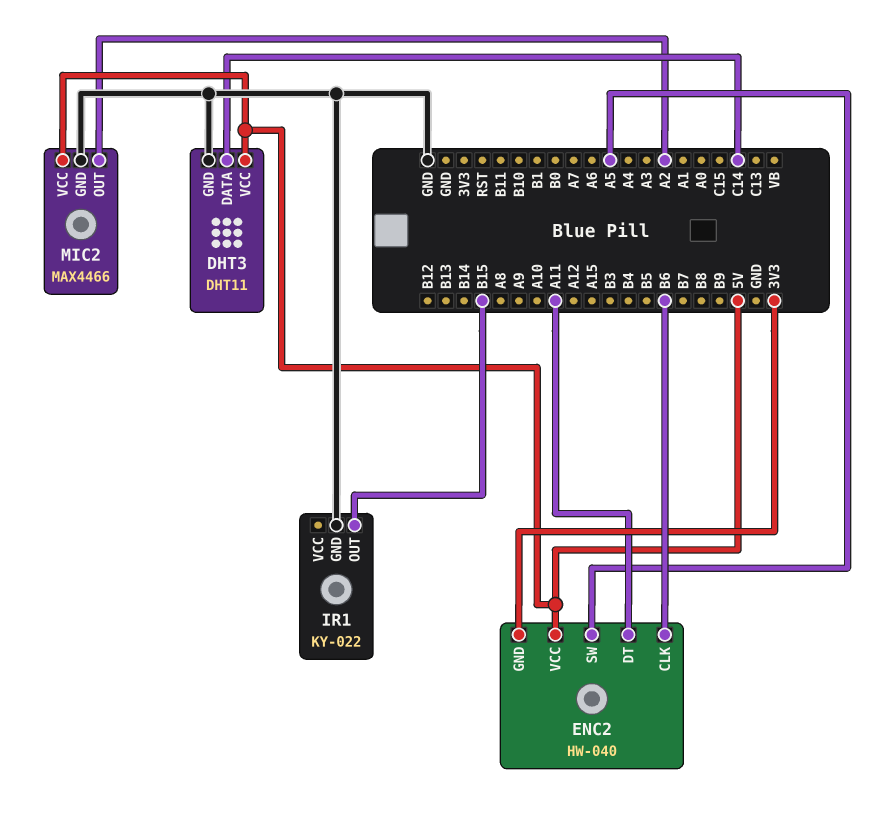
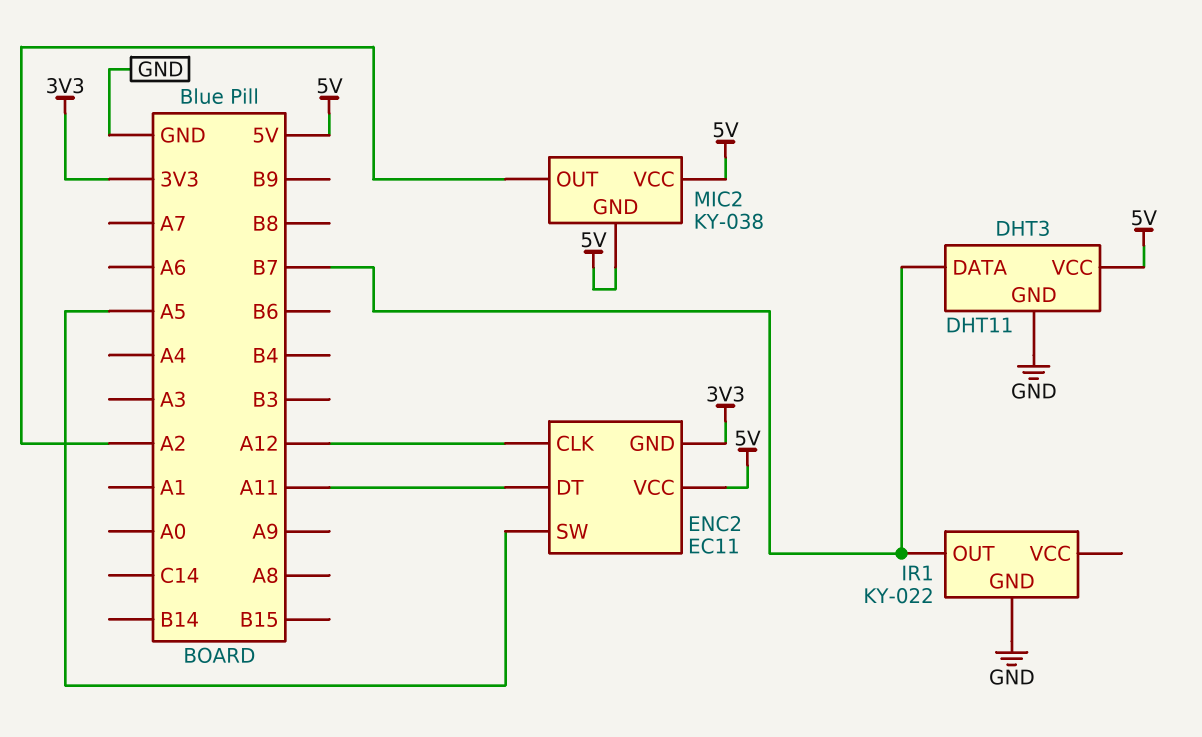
DHT3 pin DATA: C14 -> B7
ENC2: HW-040 -> EC11
ENC2 pin CLK: B6 -> A12
IR1 pin OUT: B15 -> B7
MIC2: MAX4466 -> KY-038
MIC2 pin GND: GND -> 5V

